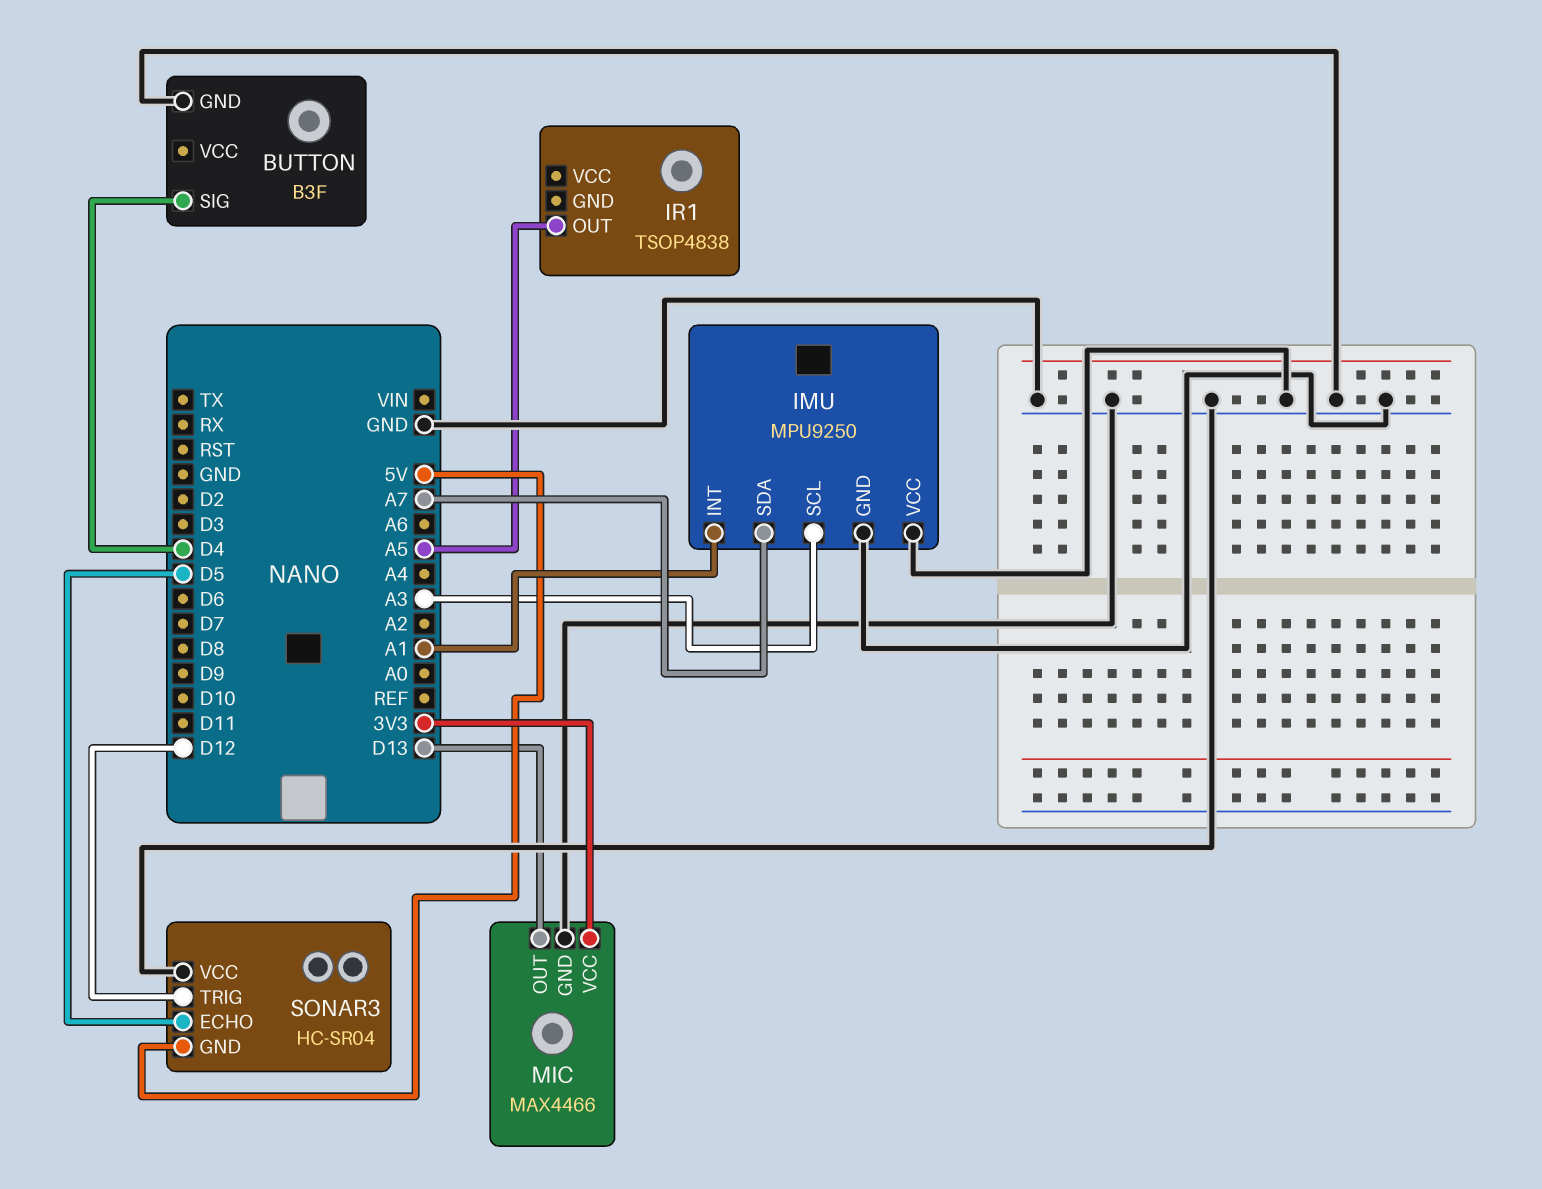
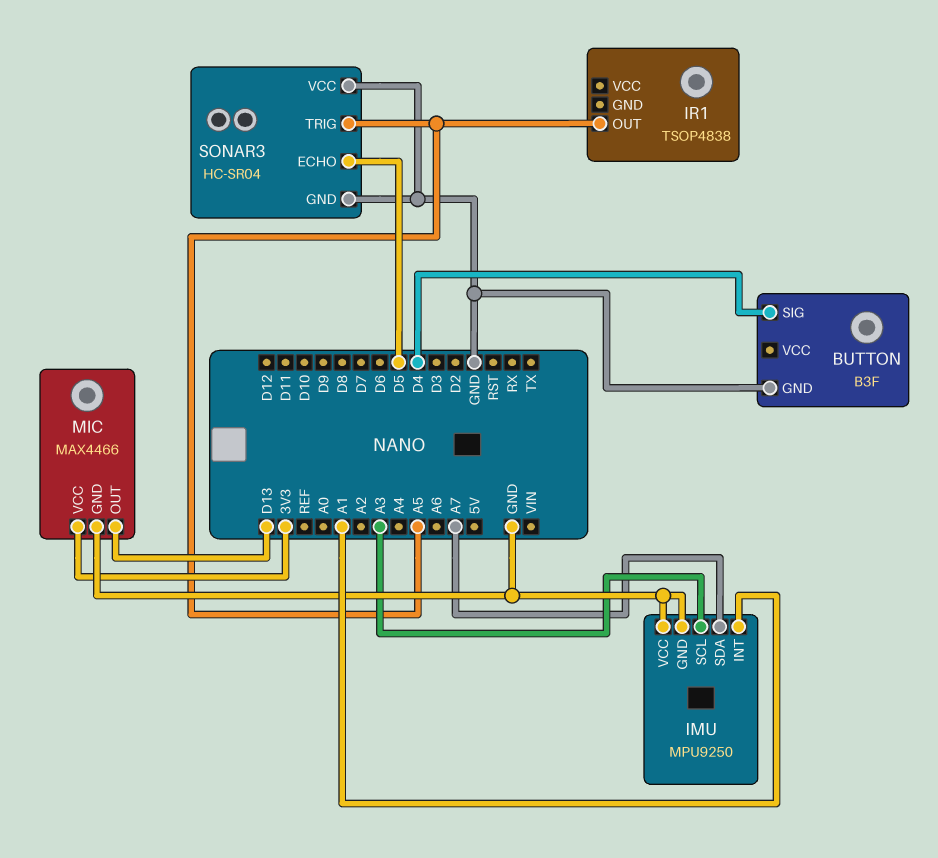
SONAR3 pin GND: 5V -> GND
SONAR3 pin TRIG: D12 -> A5

